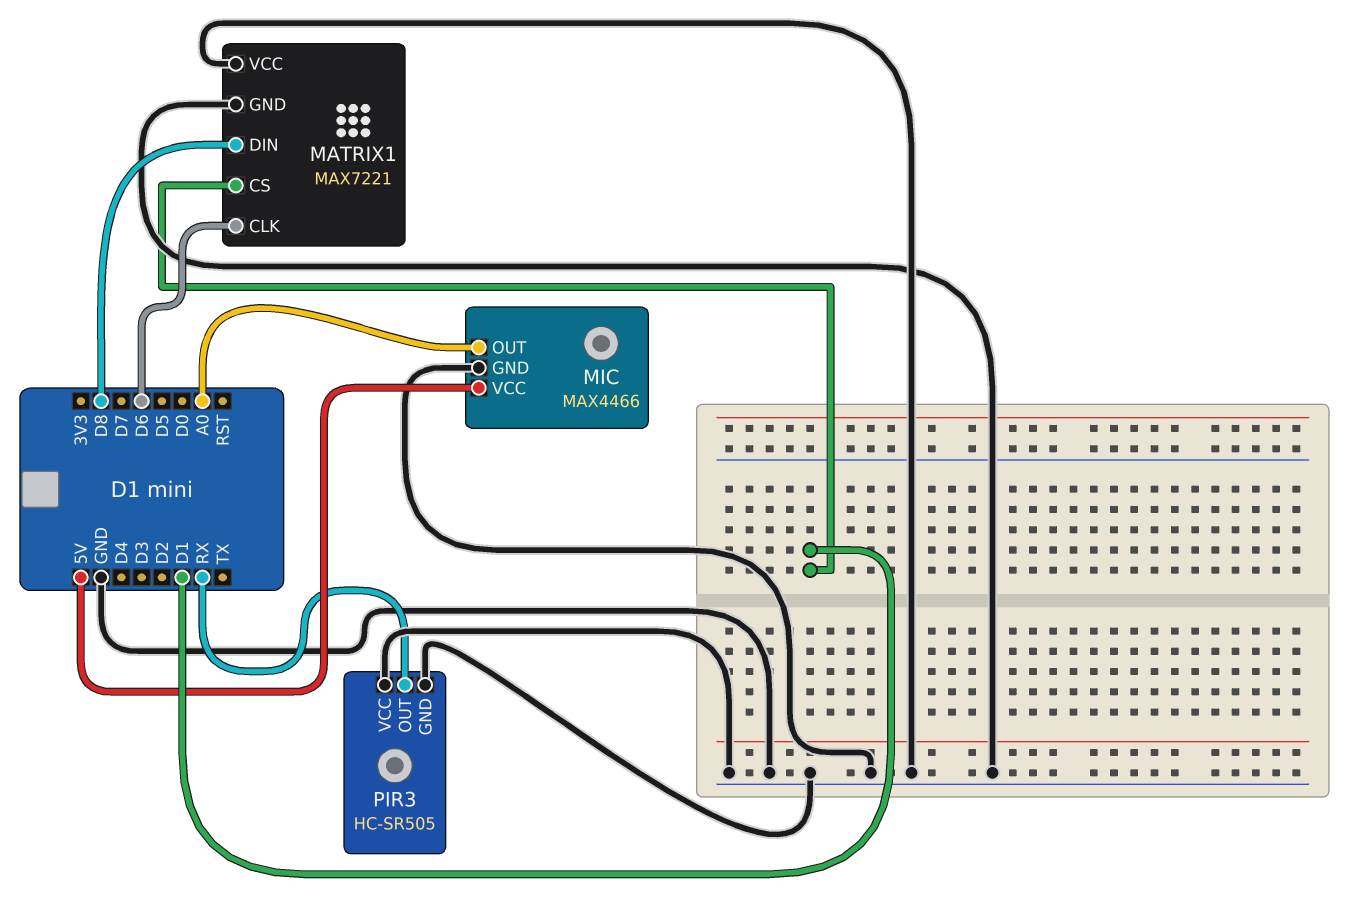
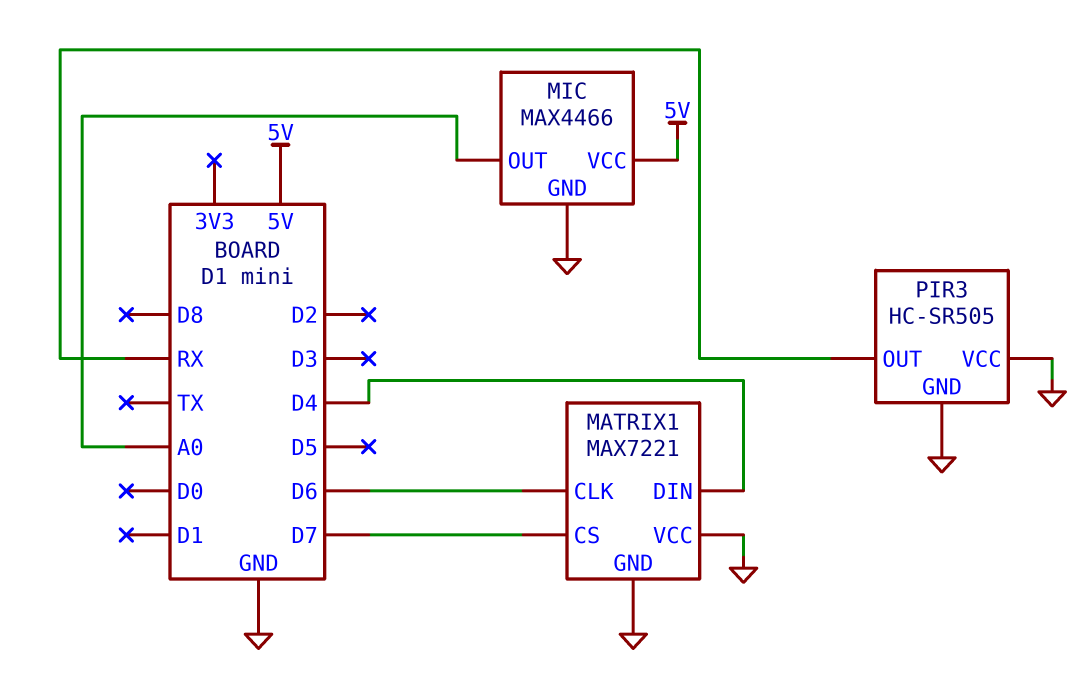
MATRIX1 pin CS: D1 -> D7
MATRIX1 pin DIN: D8 -> D4

